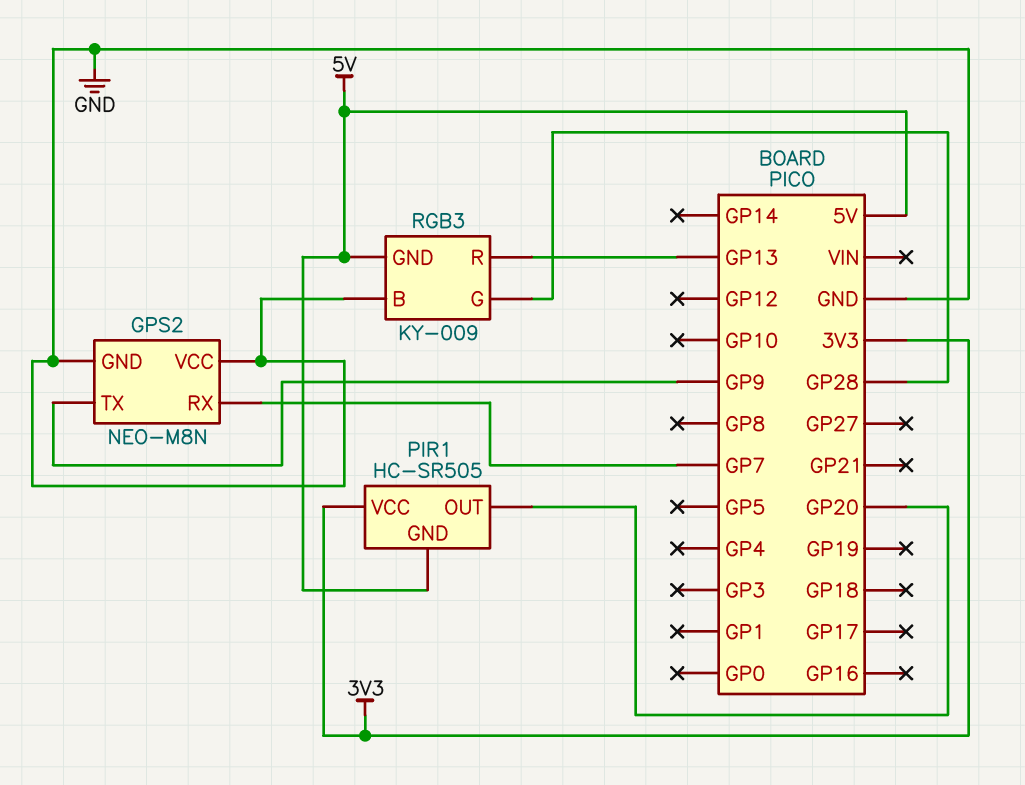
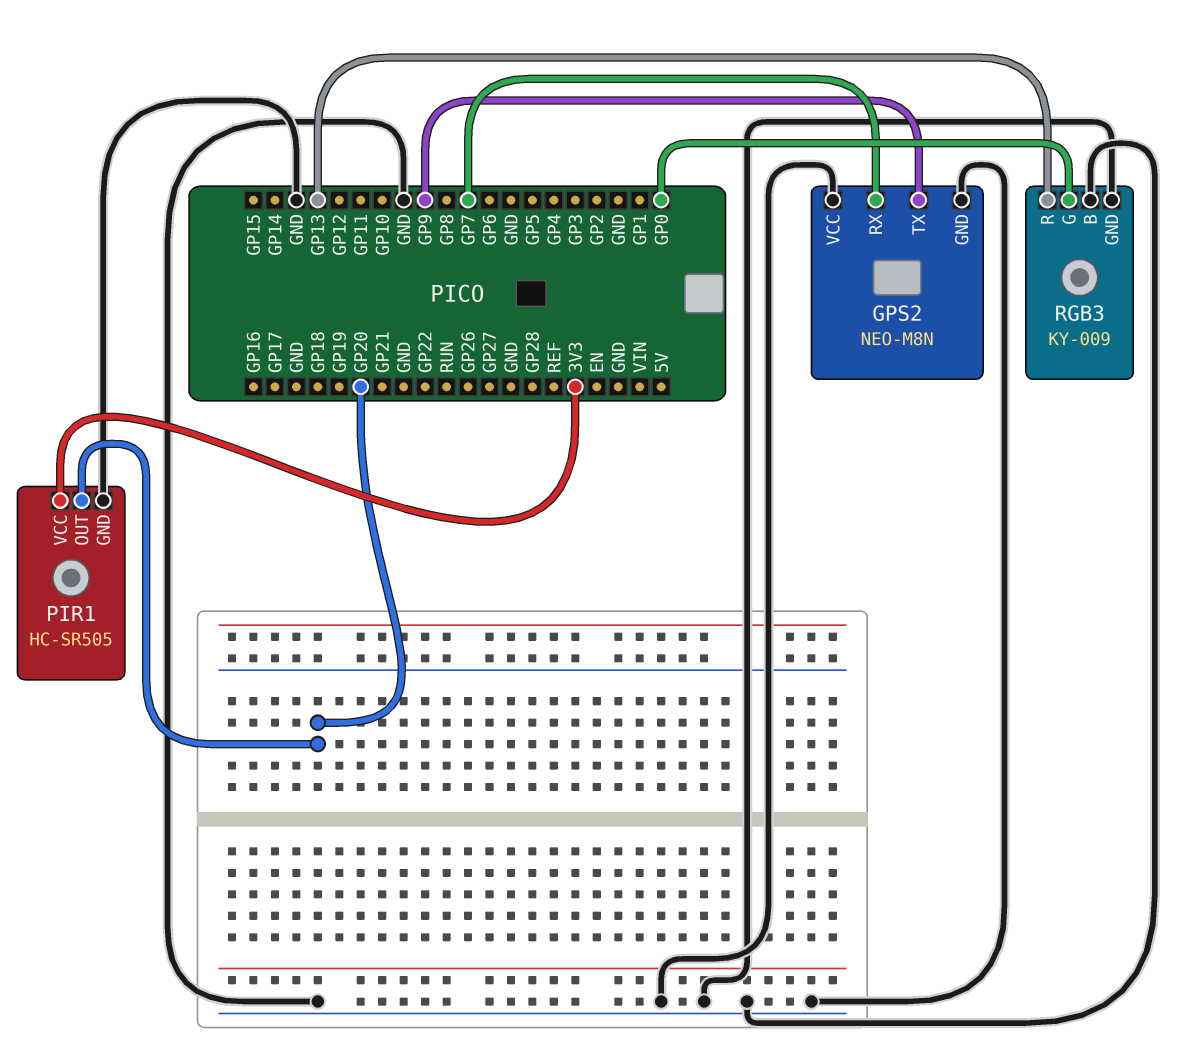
PIR1 pin GND: 5V -> GND
RGB3 pin G: GP28 -> GP0
RGB3 pin GND: 5V -> GND

